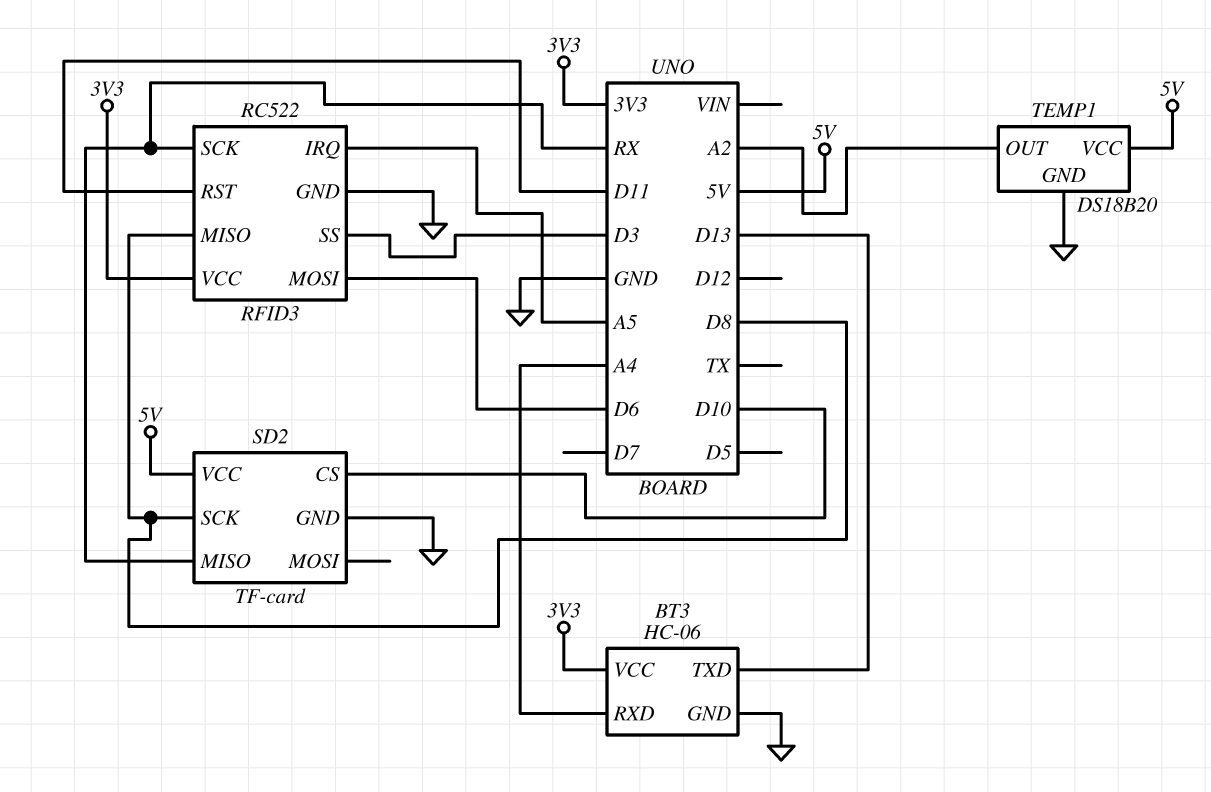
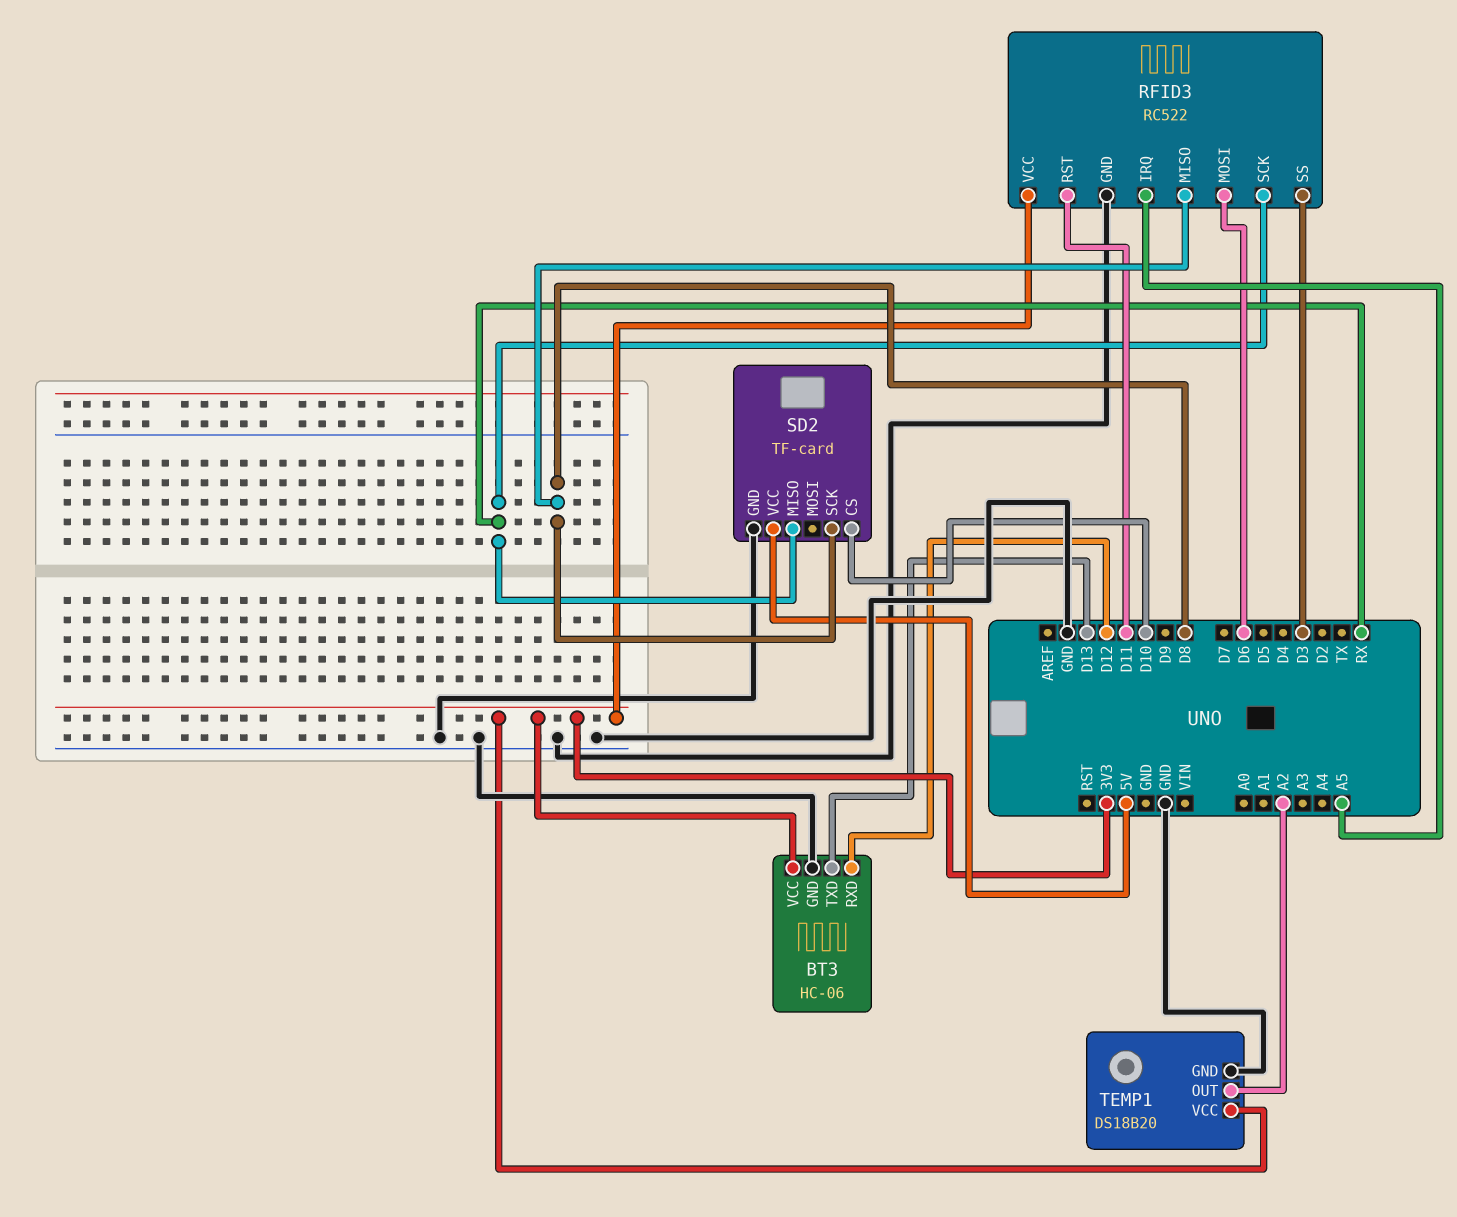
BT3 pin RXD: A4 -> D12
TEMP1 pin VCC: 5V -> 3V3

